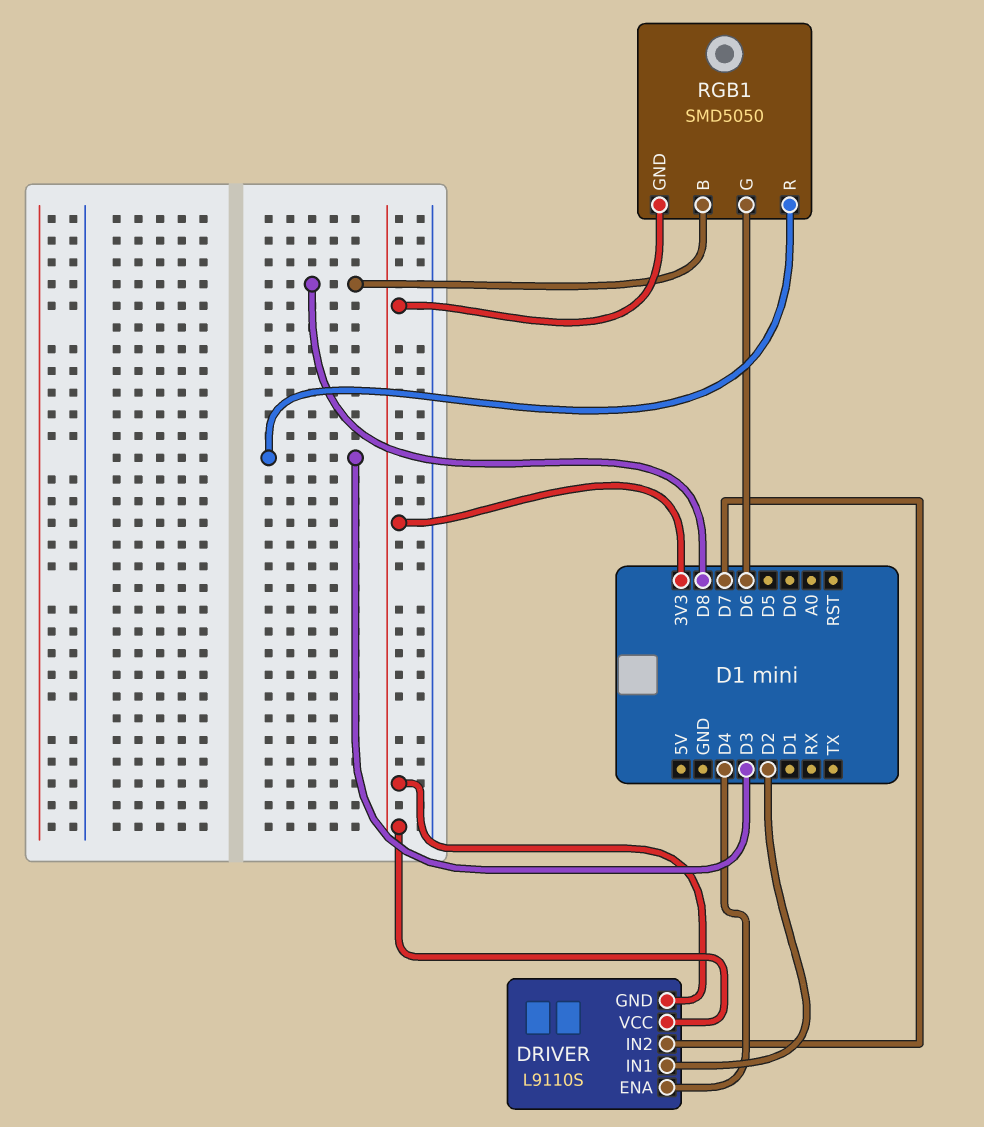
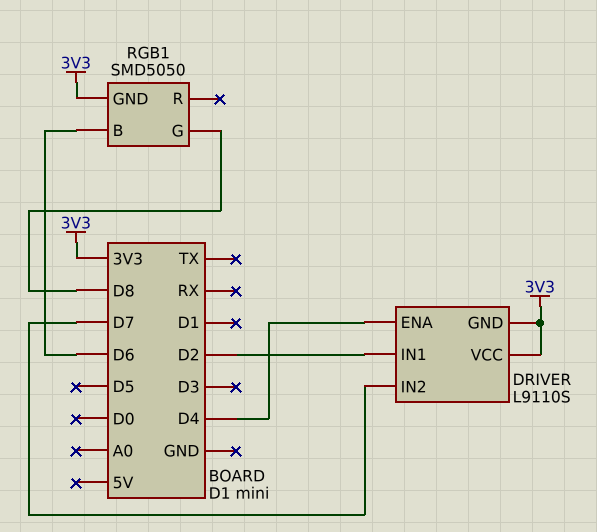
RGB1 pin B: D8 -> D6
RGB1 pin G: D6 -> D8
RGB1 pin R: D3 -> none

